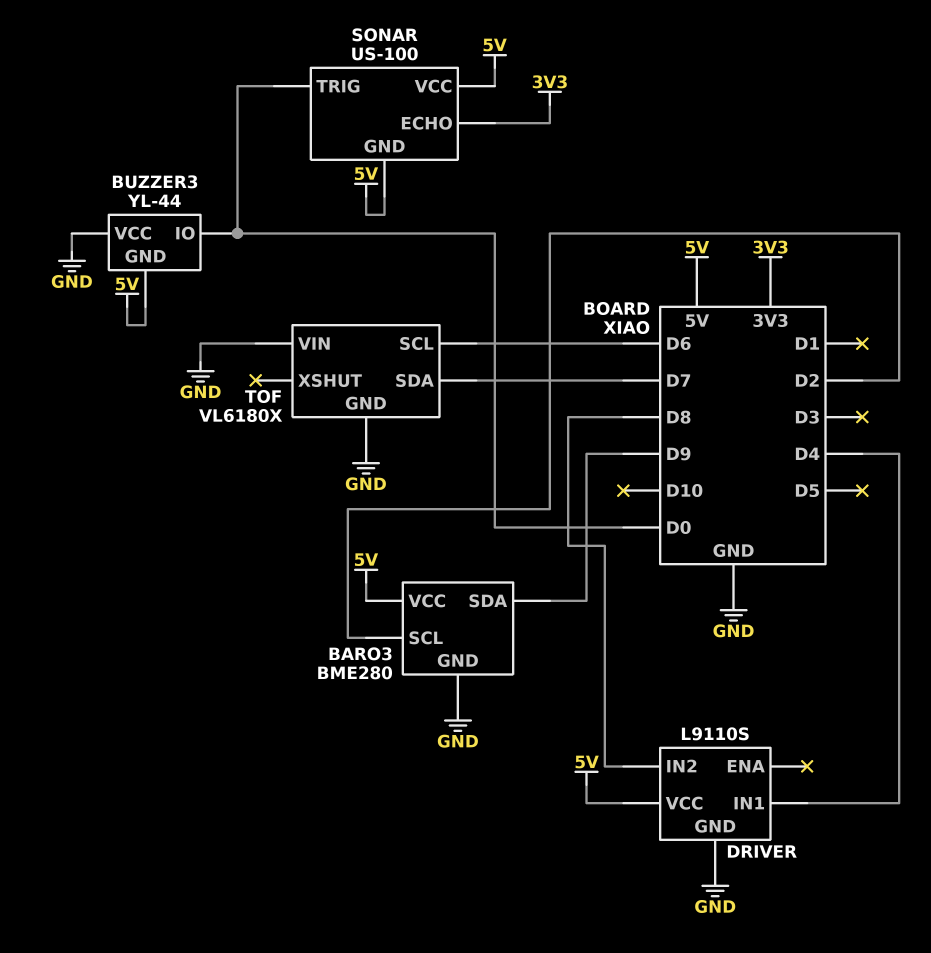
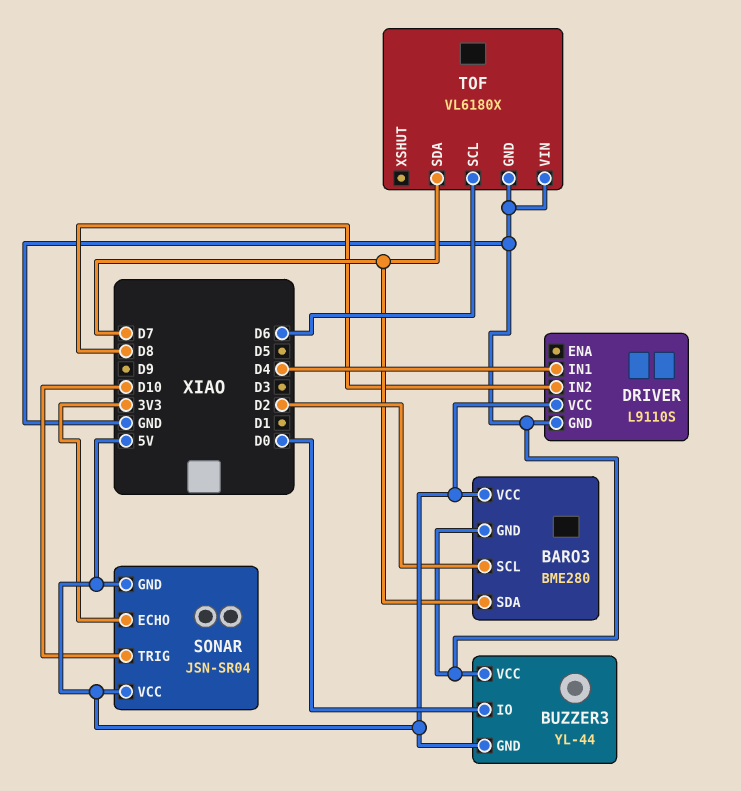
BARO3 pin SDA: D9 -> D7
SONAR: US-100 -> JSN-SR04
SONAR pin TRIG: D0 -> D10

